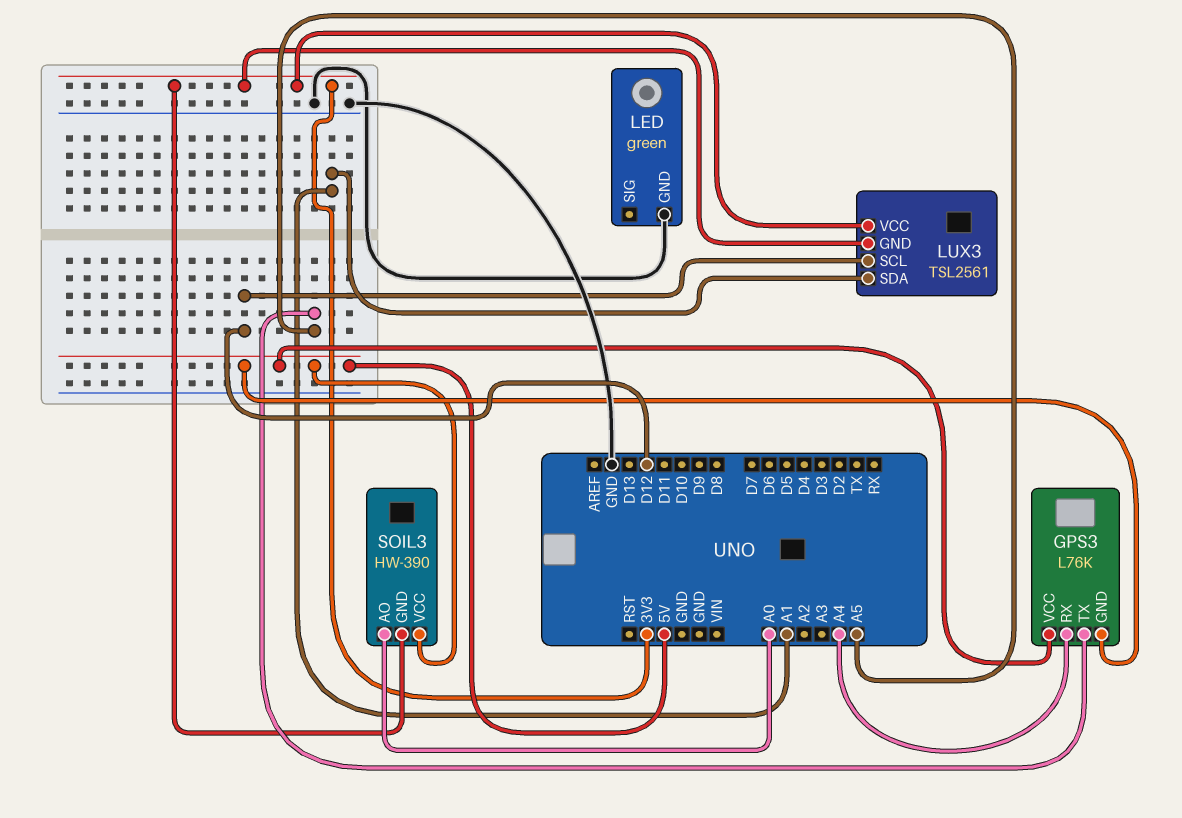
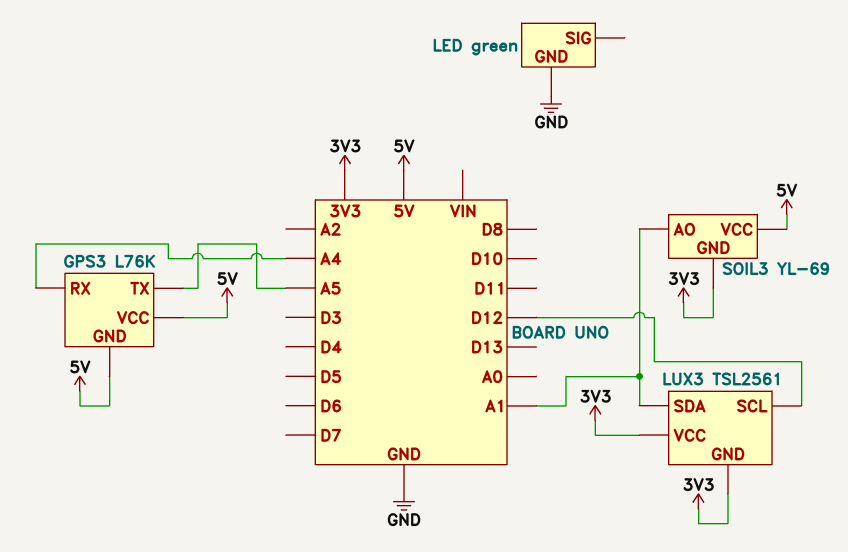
SOIL3: HW-390 -> YL-69
SOIL3 pin AO: A0 -> A1

